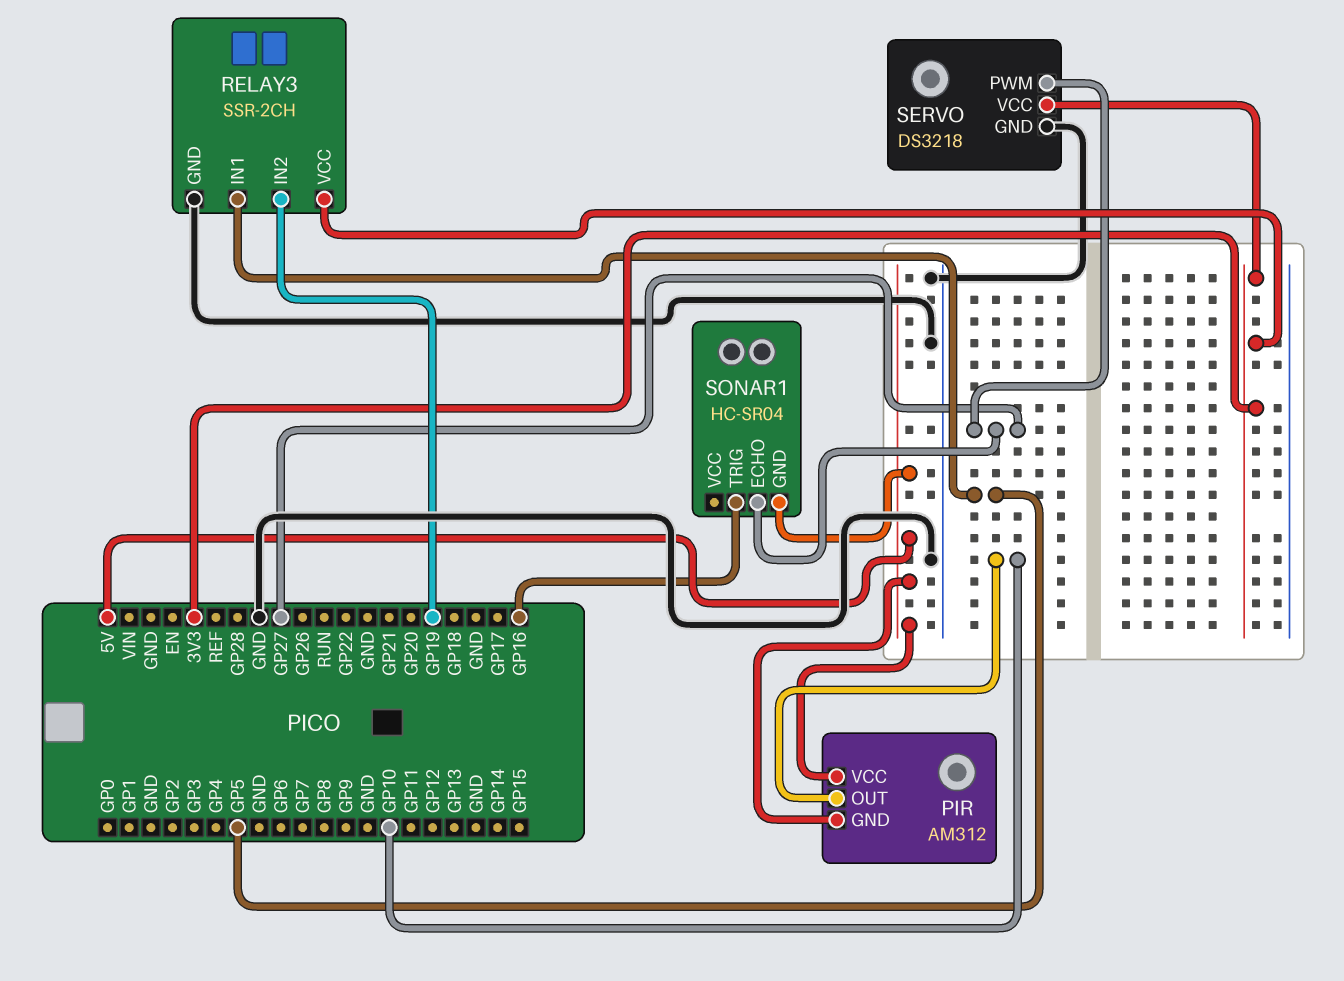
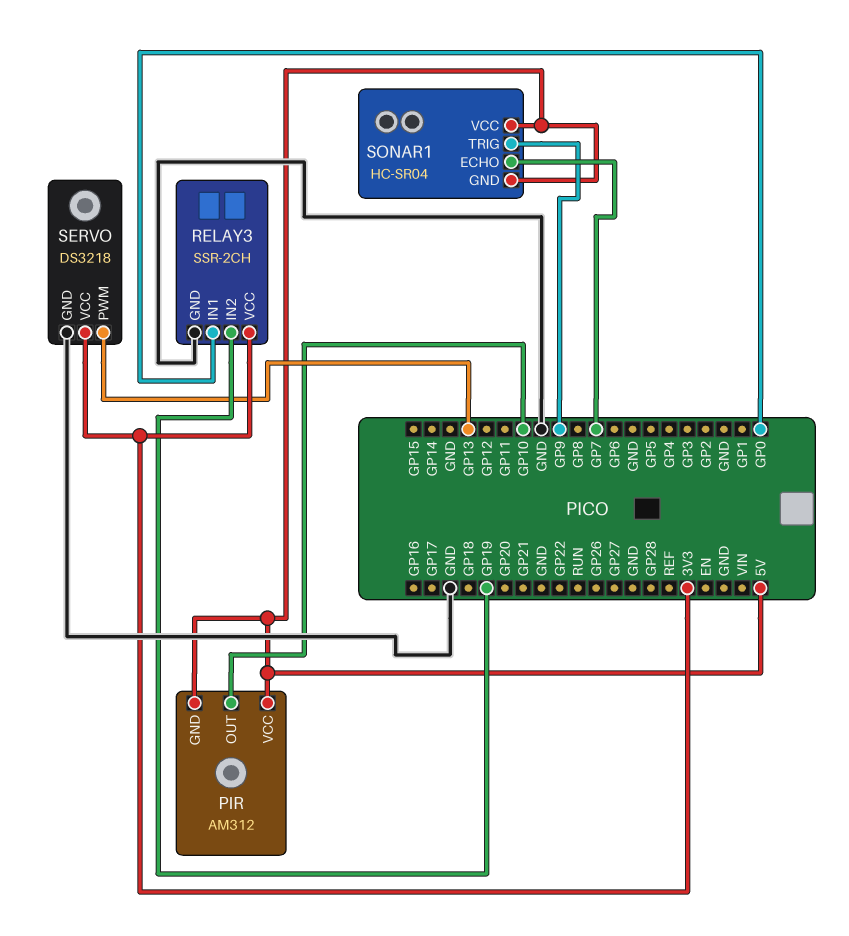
RELAY3 pin IN1: GP5 -> GP0
SERVO pin PWM: GP27 -> GP13
SONAR1 pin ECHO: GP27 -> GP7
SONAR1 pin TRIG: GP16 -> GP9
SONAR1 pin VCC: none -> 5V

